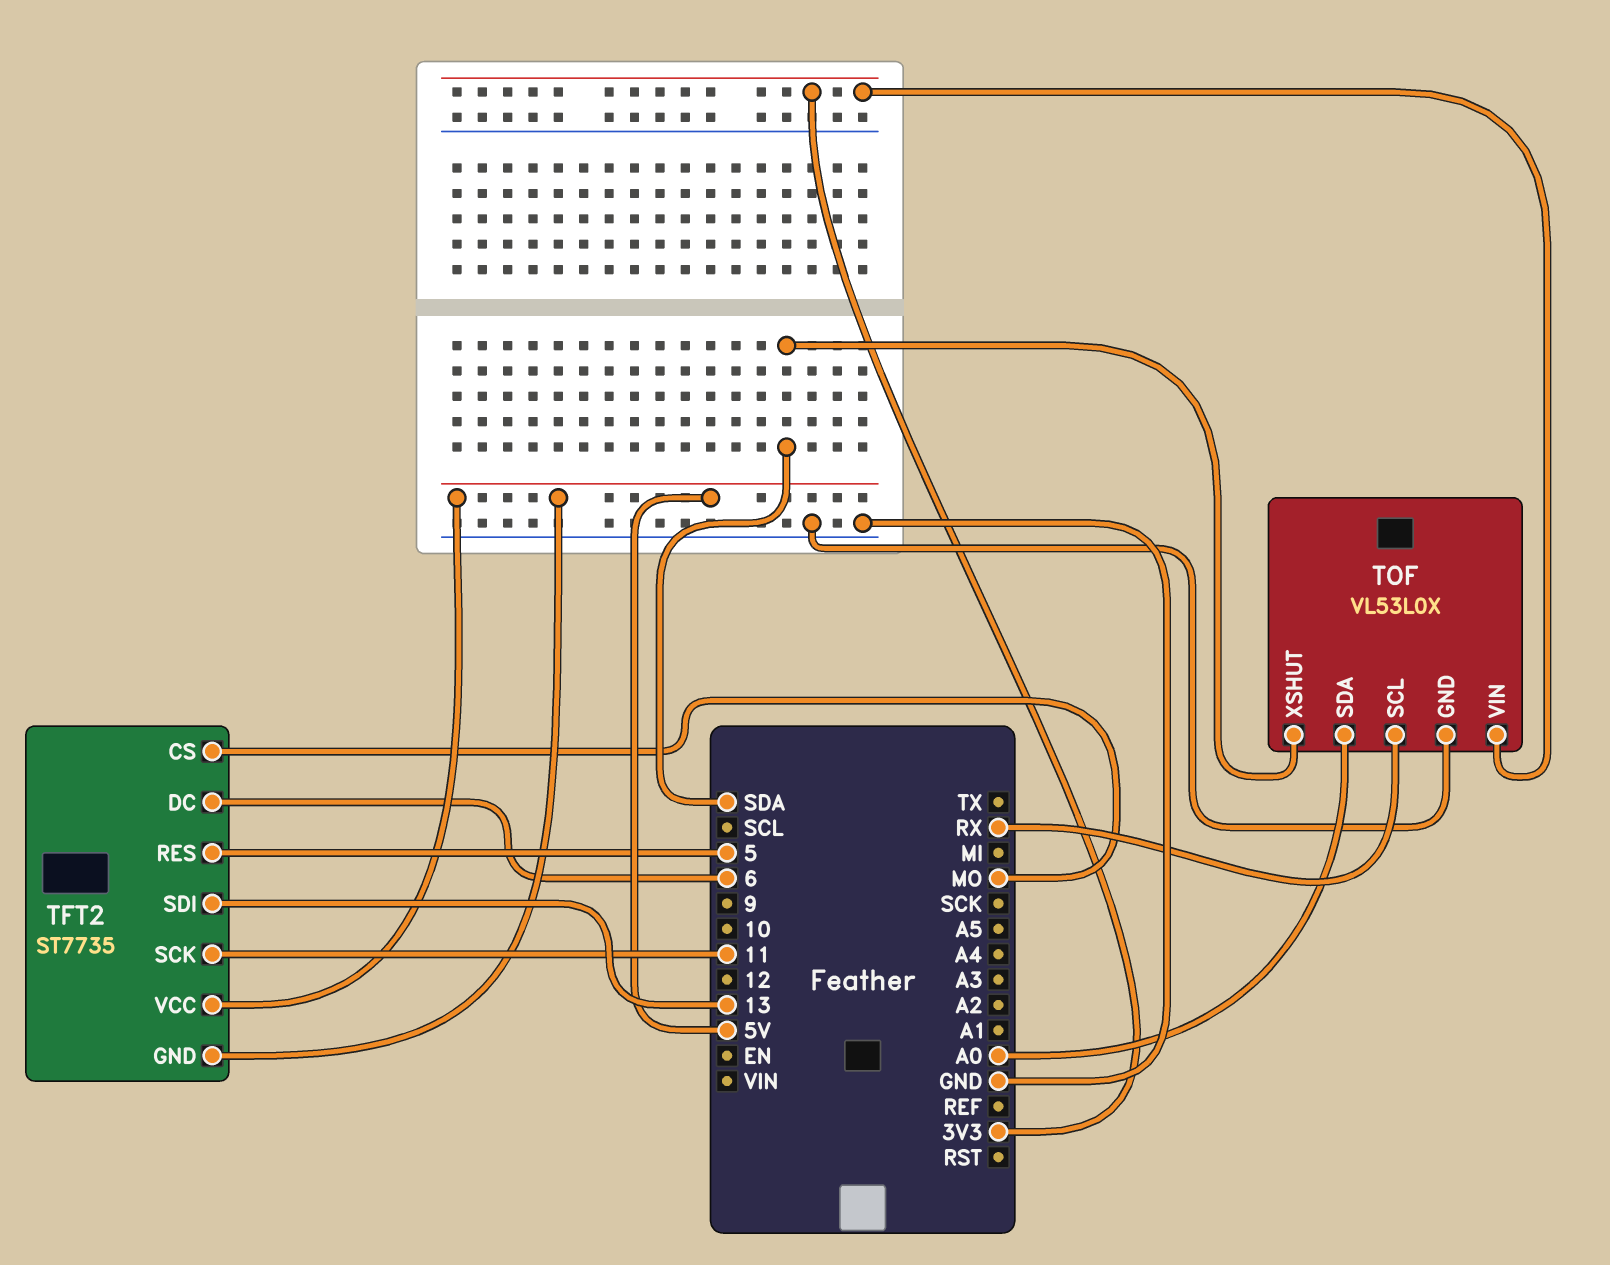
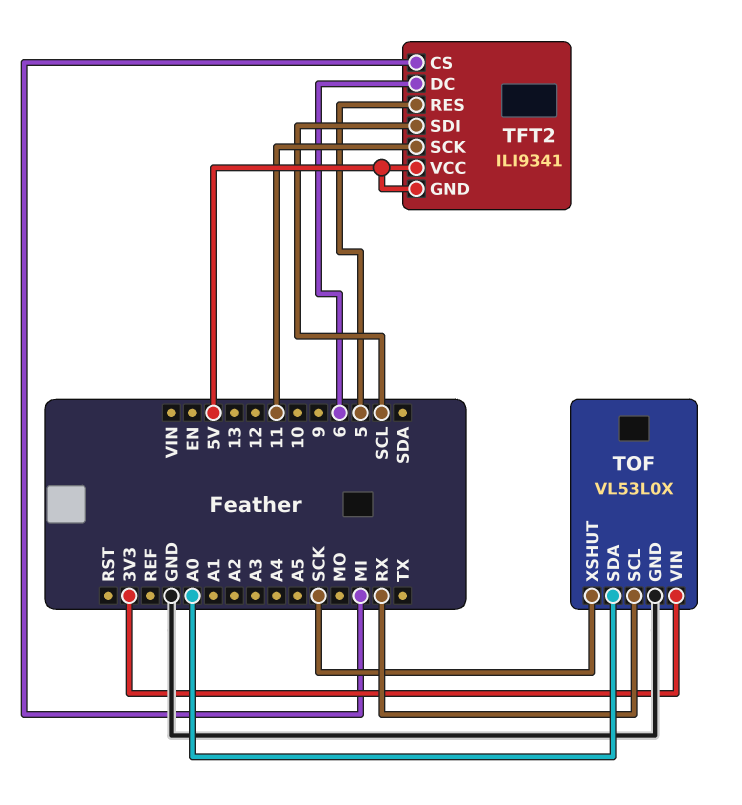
TFT2: ST7735 -> ILI9341
TFT2 pin CS: MO -> MI
TFT2 pin SDI: 13 -> SCL
TOF pin XSHUT: SDA -> SCK

